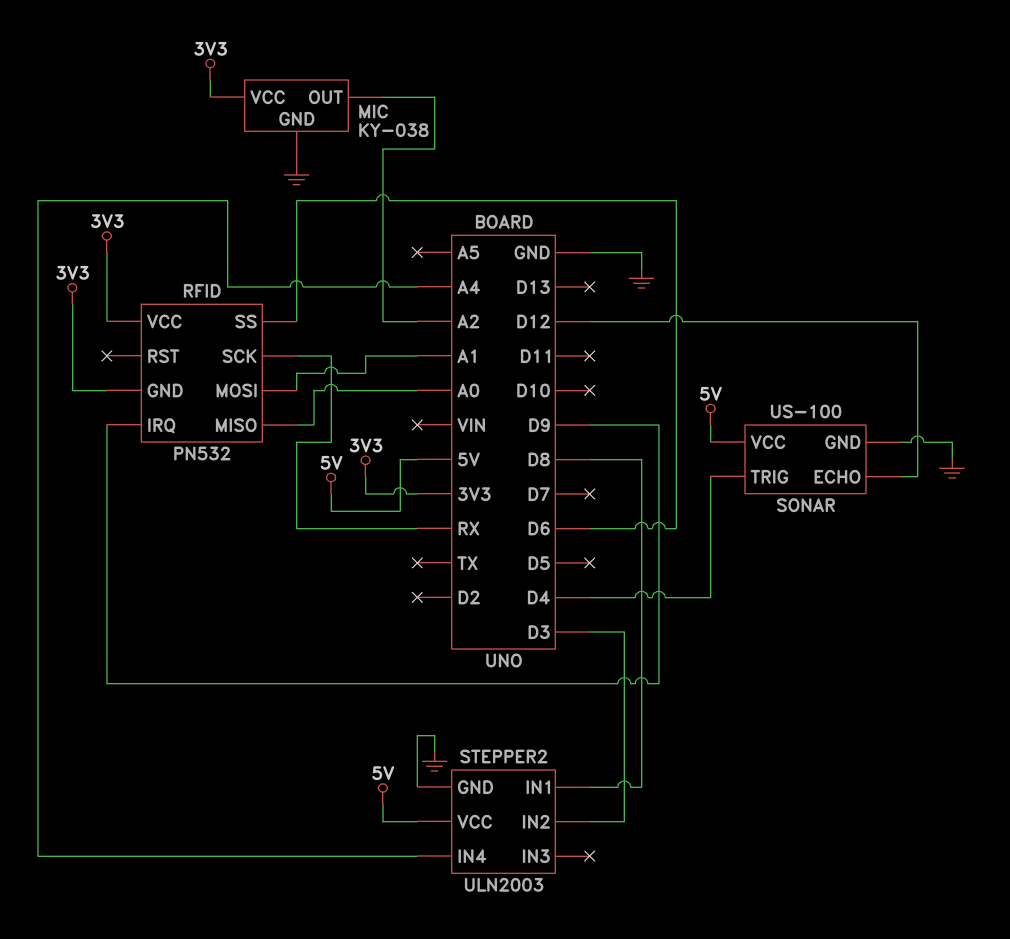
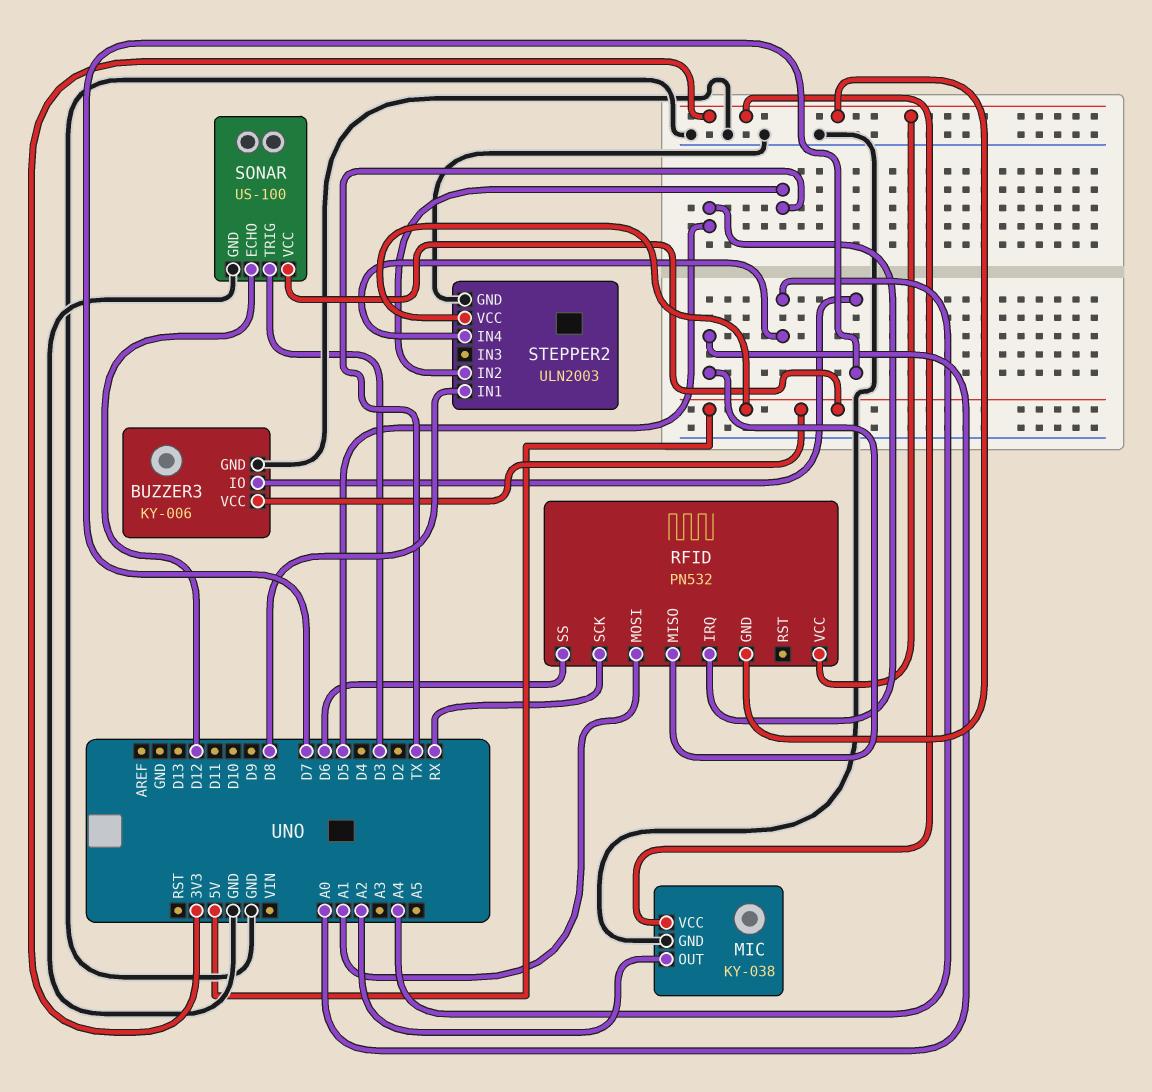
BUZZER3: none -> KY-006
BUZZER3 pin GND: none -> GND
BUZZER3 pin IO: none -> D7
BUZZER3 pin VCC: none -> 5V
RFID pin IRQ: D9 -> D5
SONAR pin TRIG: D4 -> D3
STEPPER2 pin IN2: D3 -> TX

